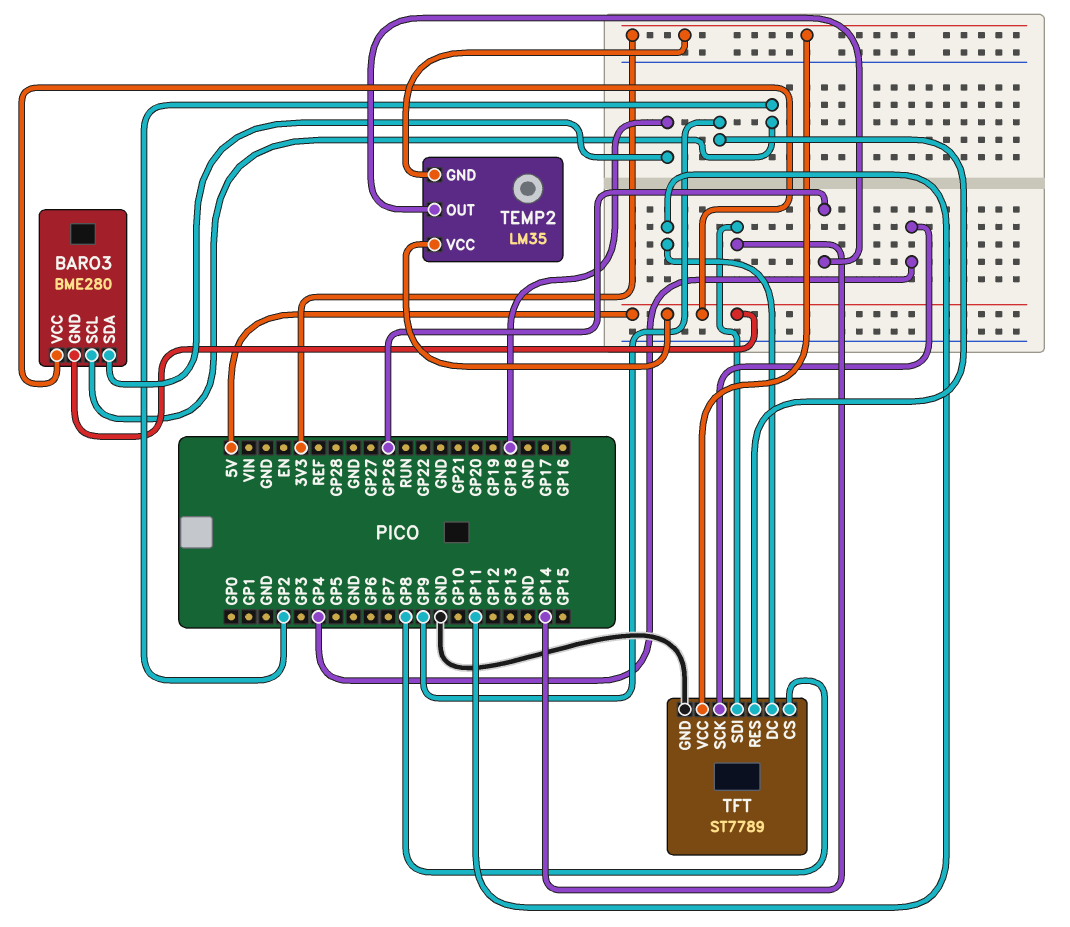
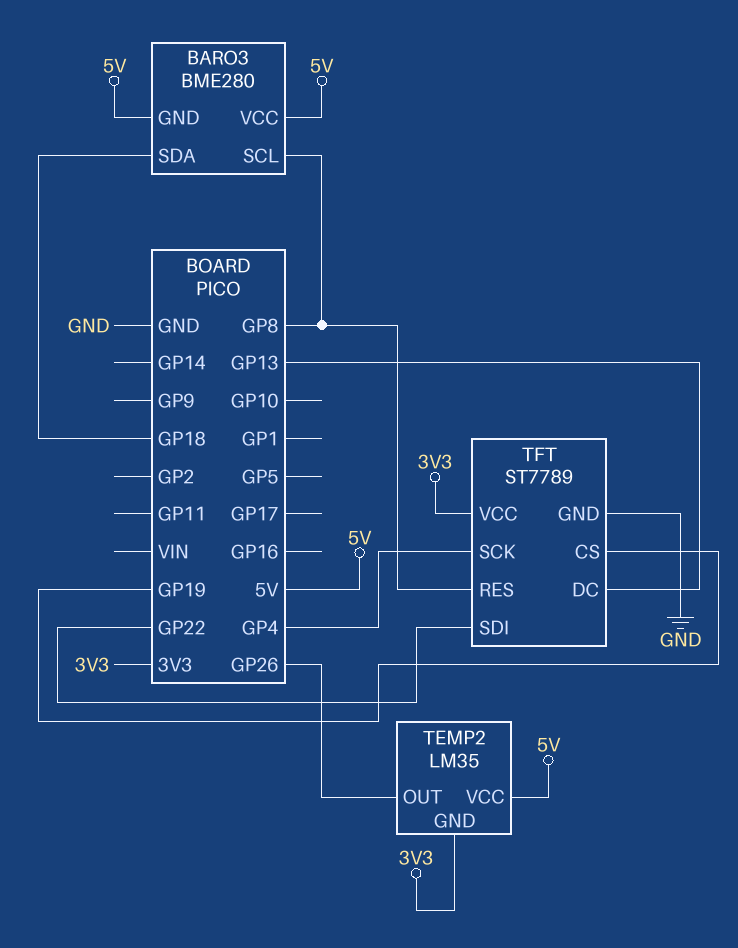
BARO3 pin SCL: GP2 -> GP8
TFT pin CS: GP8 -> GP19
TFT pin DC: GP11 -> GP13
TFT pin RES: GP9 -> GP8
TFT pin SDI: GP14 -> GP22

